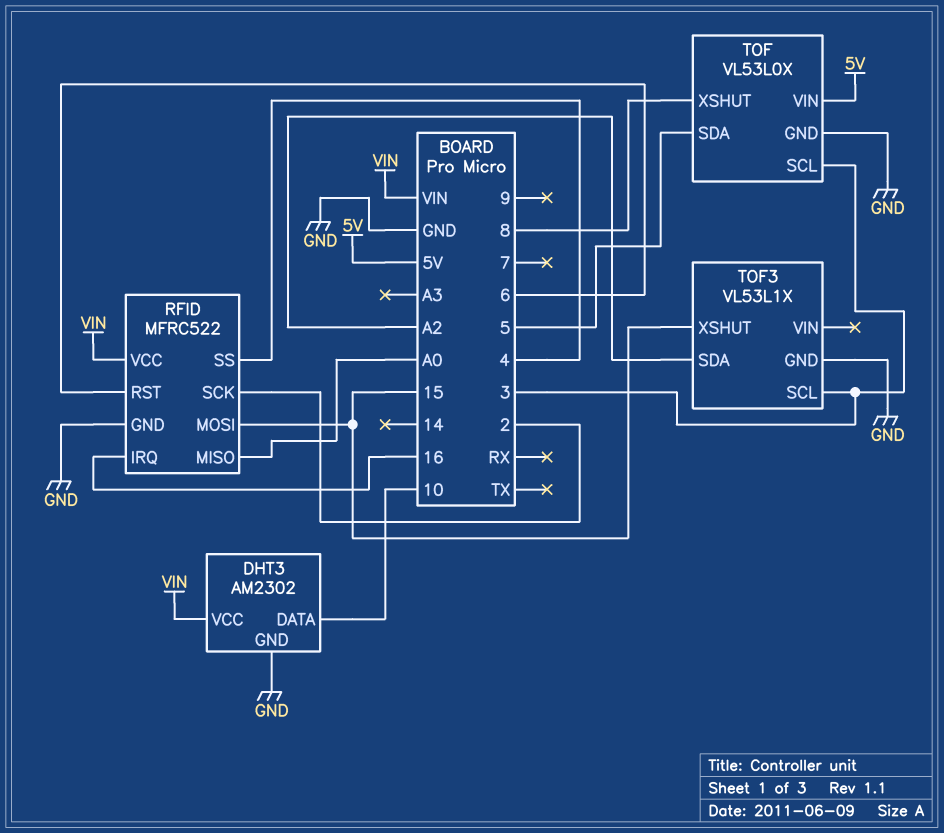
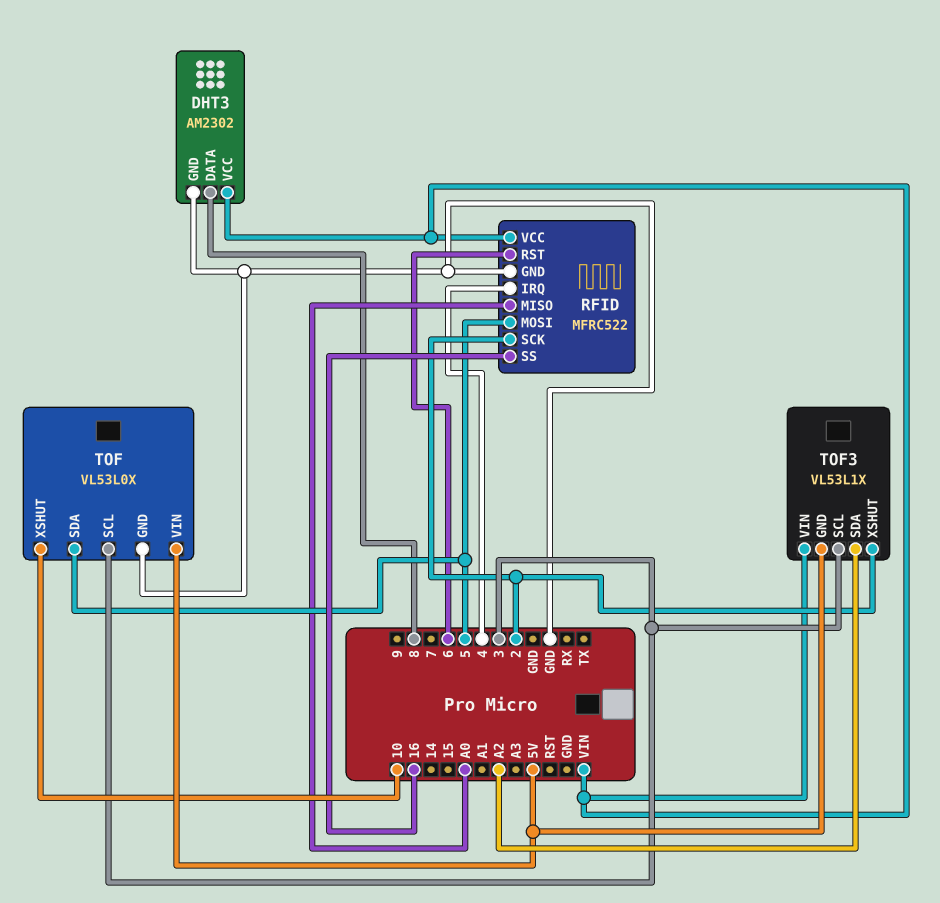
DHT3 pin DATA: 10 -> 8
RFID pin IRQ: 16 -> 4
RFID pin MOSI: 15 -> 5
RFID pin SS: 4 -> 16
TOF pin XSHUT: 8 -> 10
TOF3 pin GND: GND -> 5V
TOF3 pin VIN: none -> VIN
TOF3 pin XSHUT: 15 -> 2

